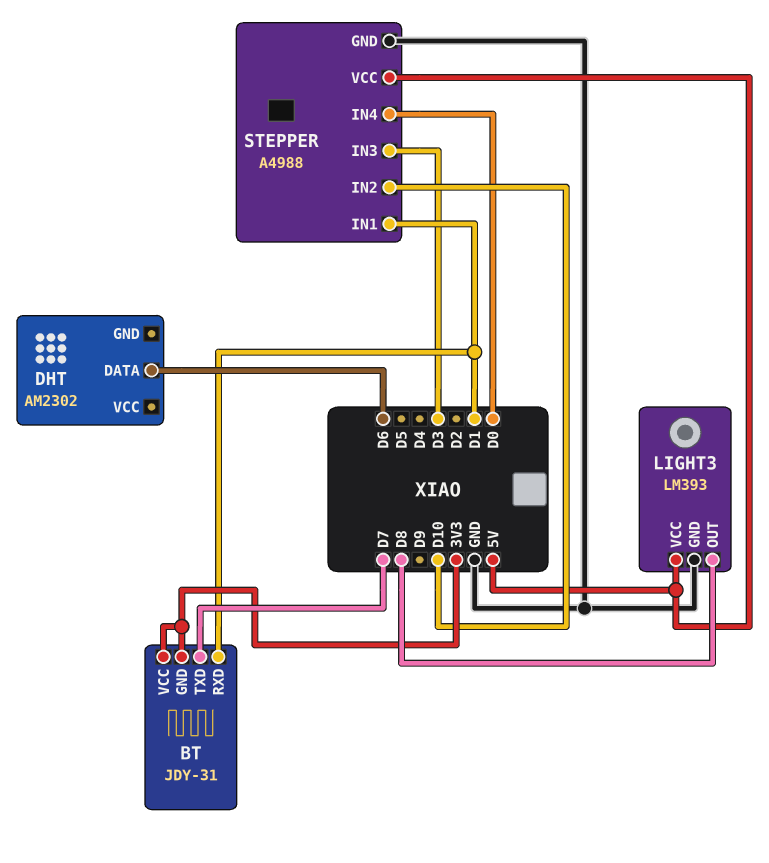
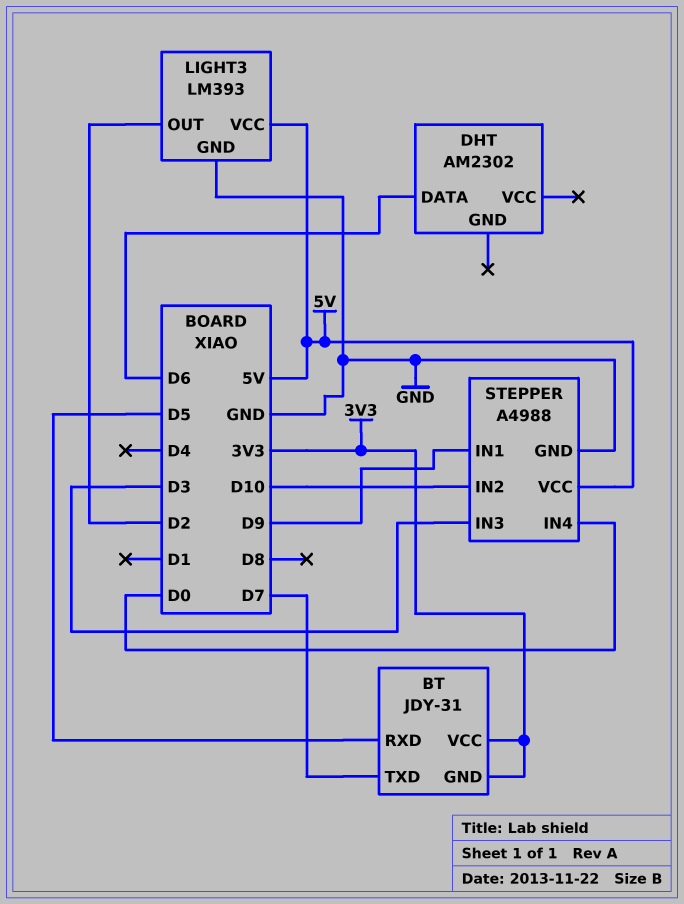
BT pin RXD: D1 -> D5
LIGHT3 pin OUT: D8 -> D2
STEPPER pin IN1: D1 -> D9

